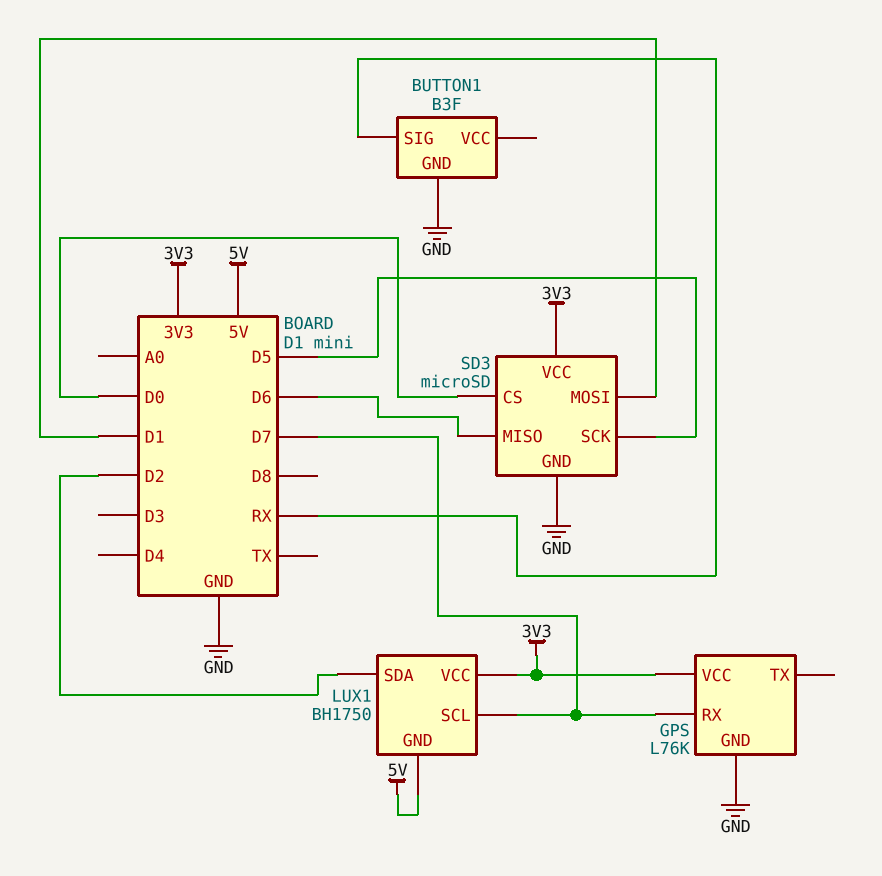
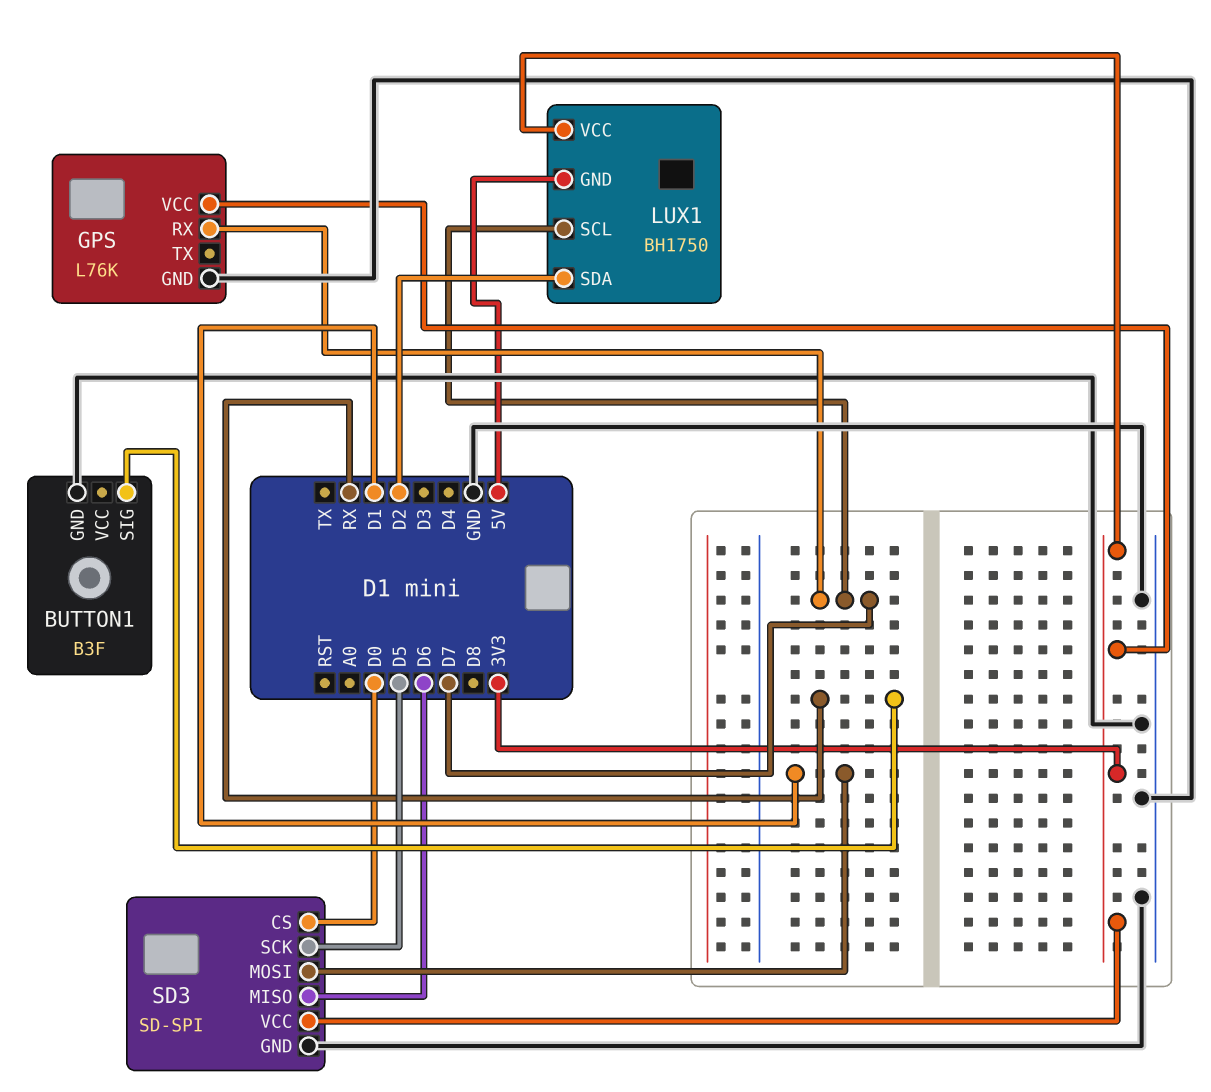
SD3: microSD -> SD-SPI

